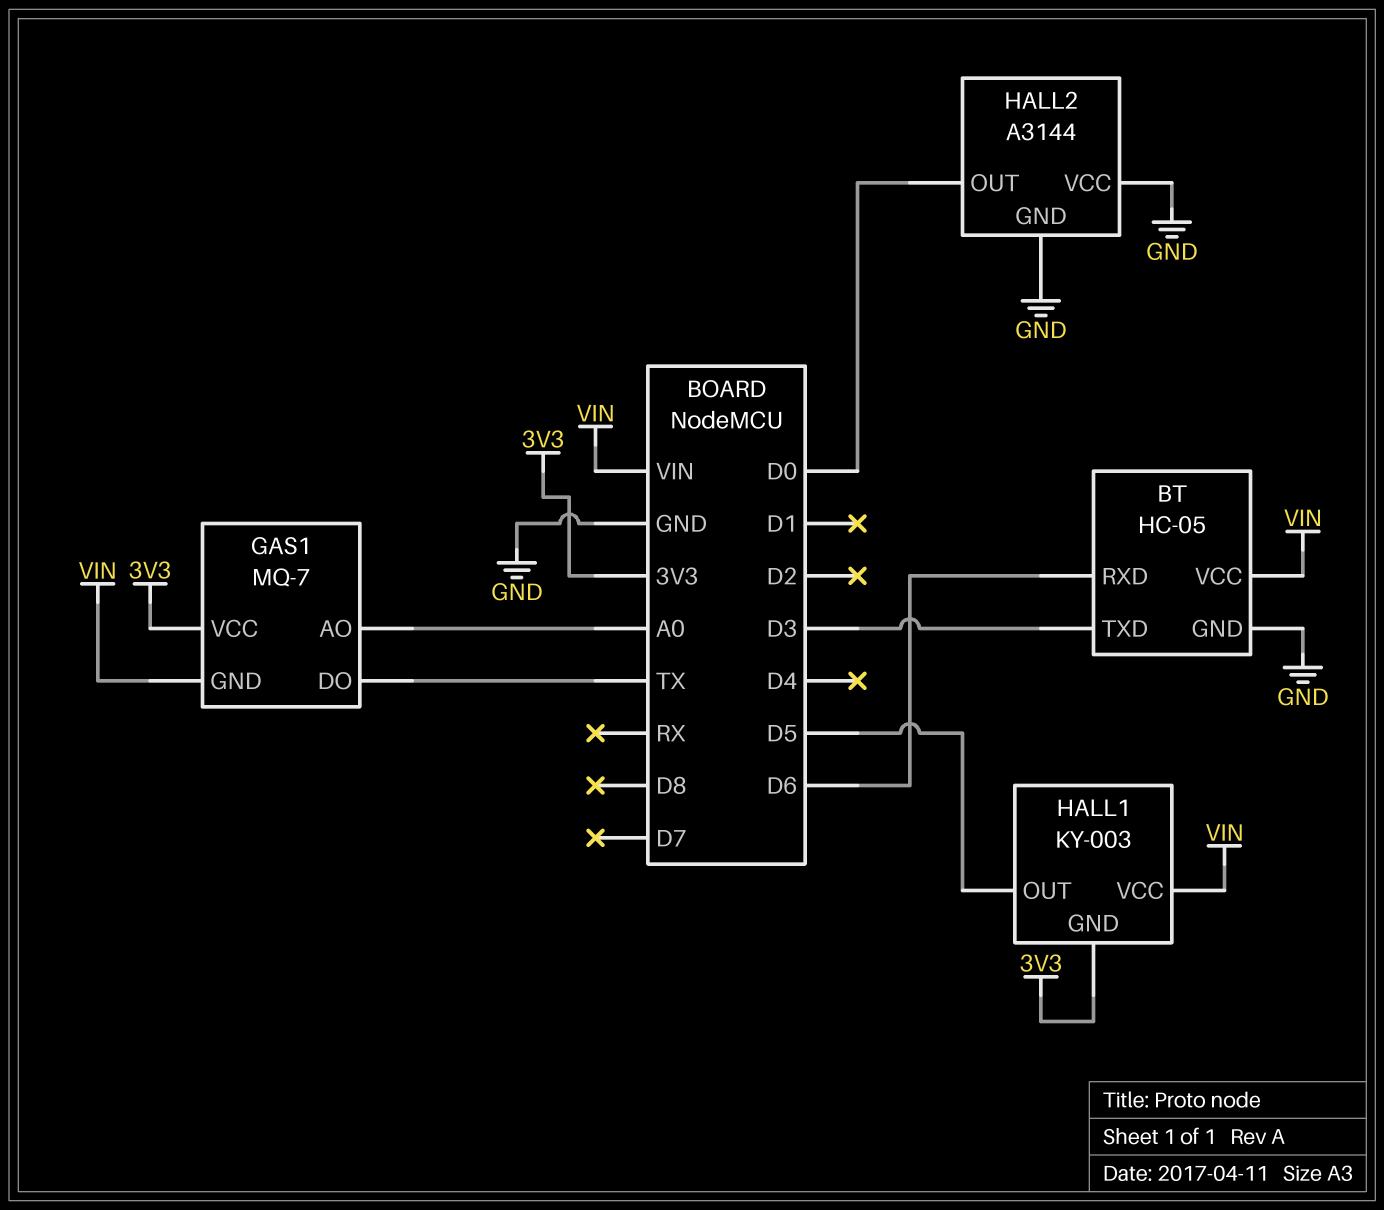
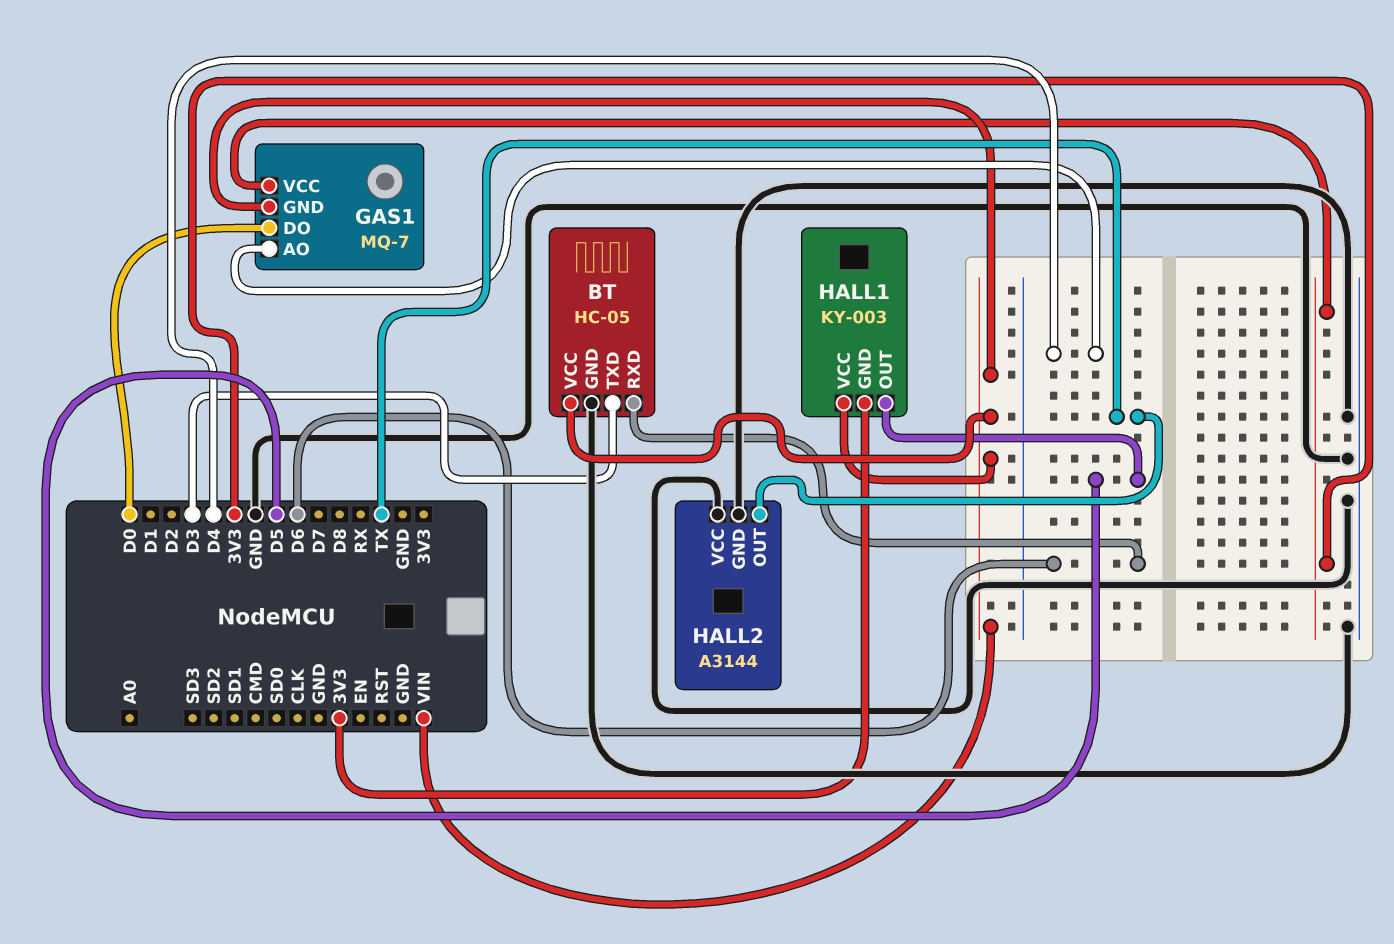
GAS1 pin AO: A0 -> D4
GAS1 pin DO: TX -> D0
HALL2 pin OUT: D0 -> TX

